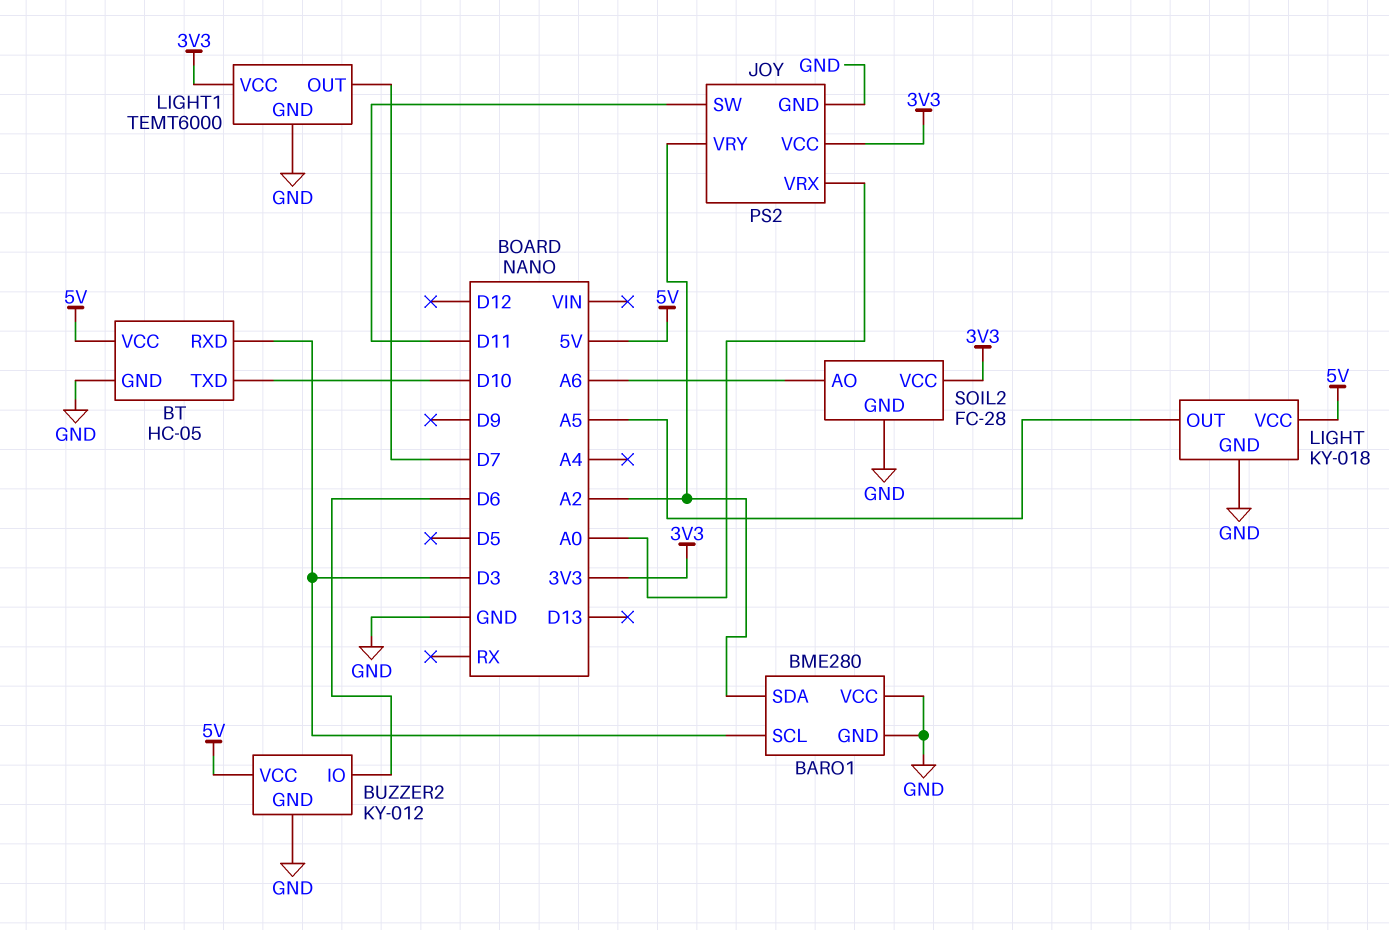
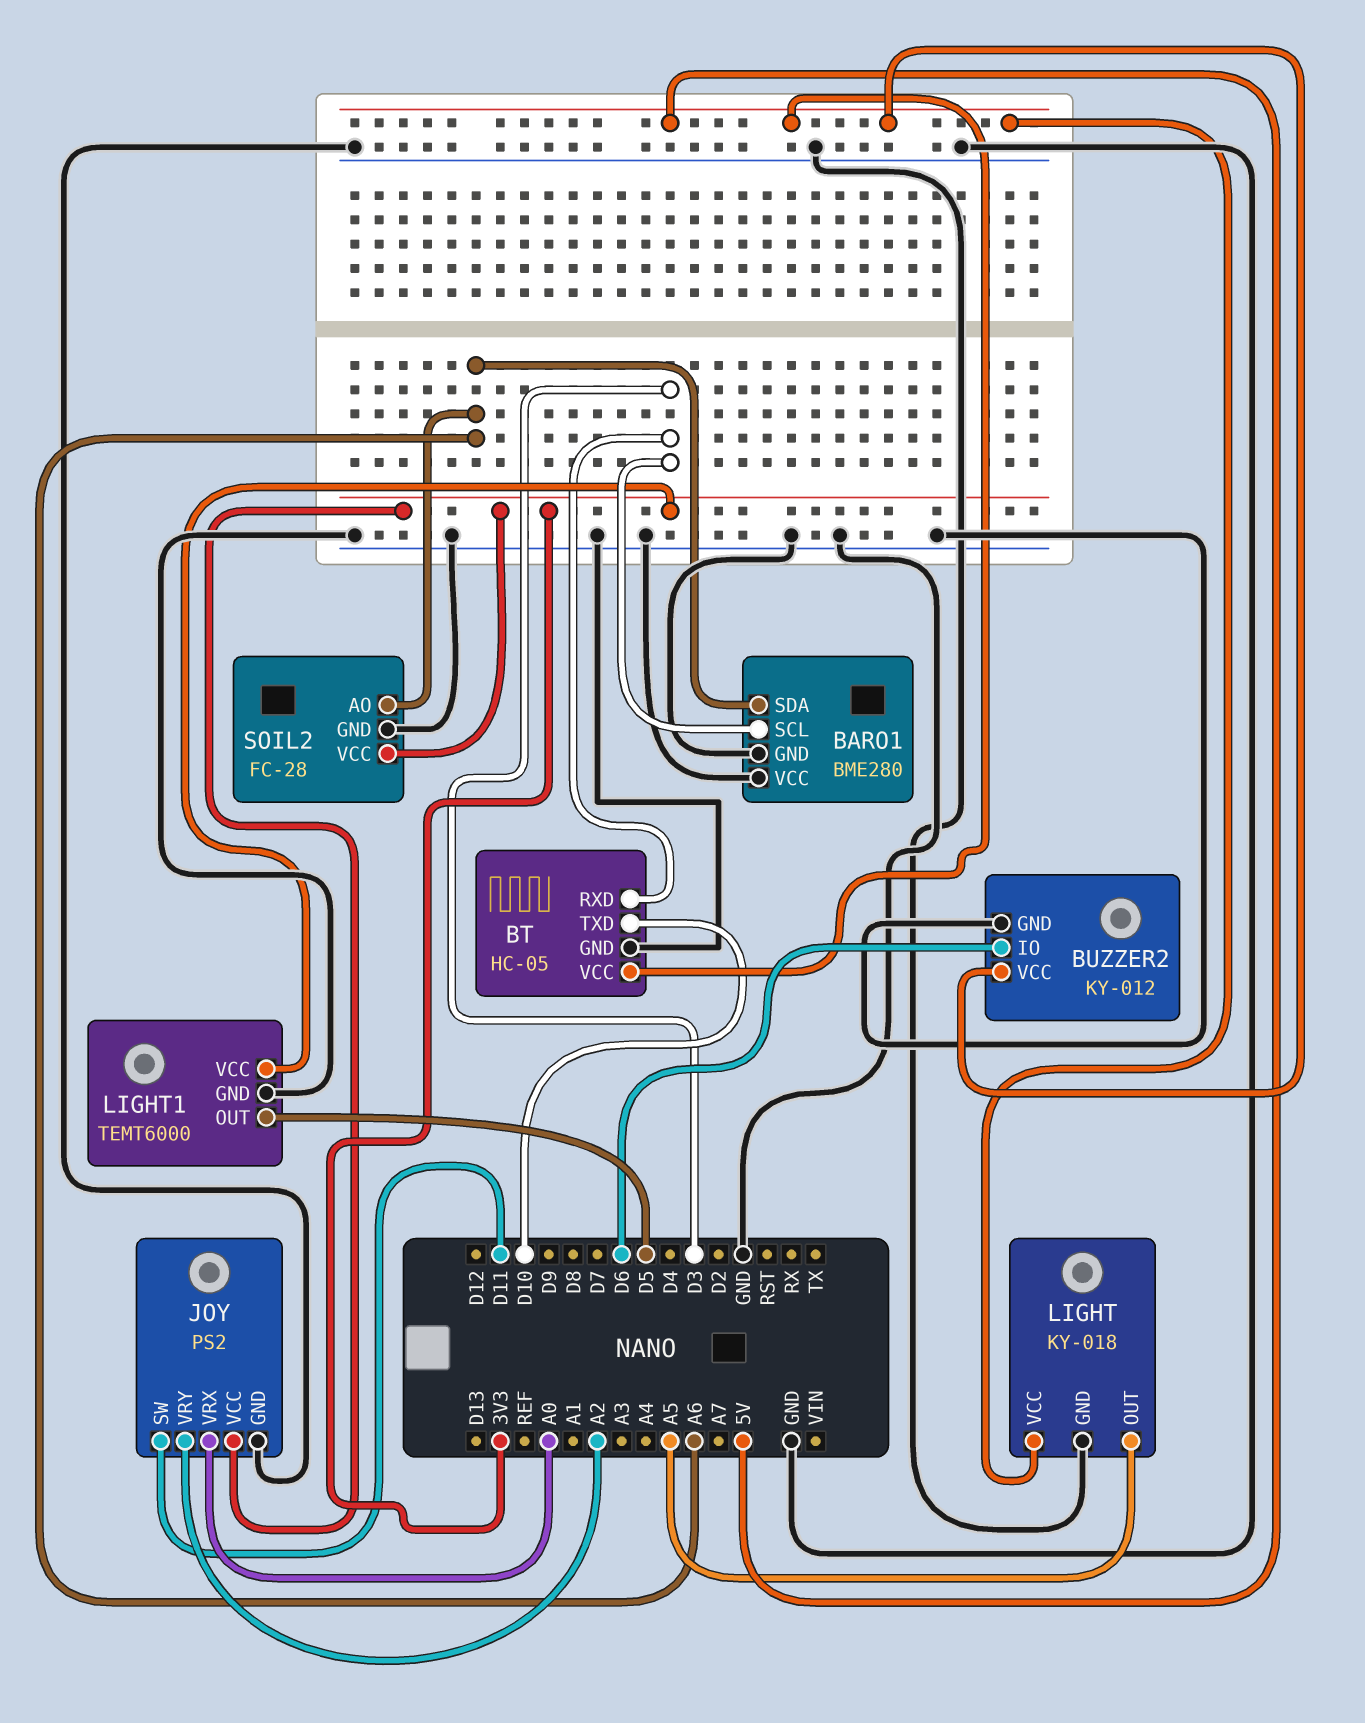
BARO1 pin SDA: A2 -> A6
LIGHT1 pin OUT: D7 -> D5

